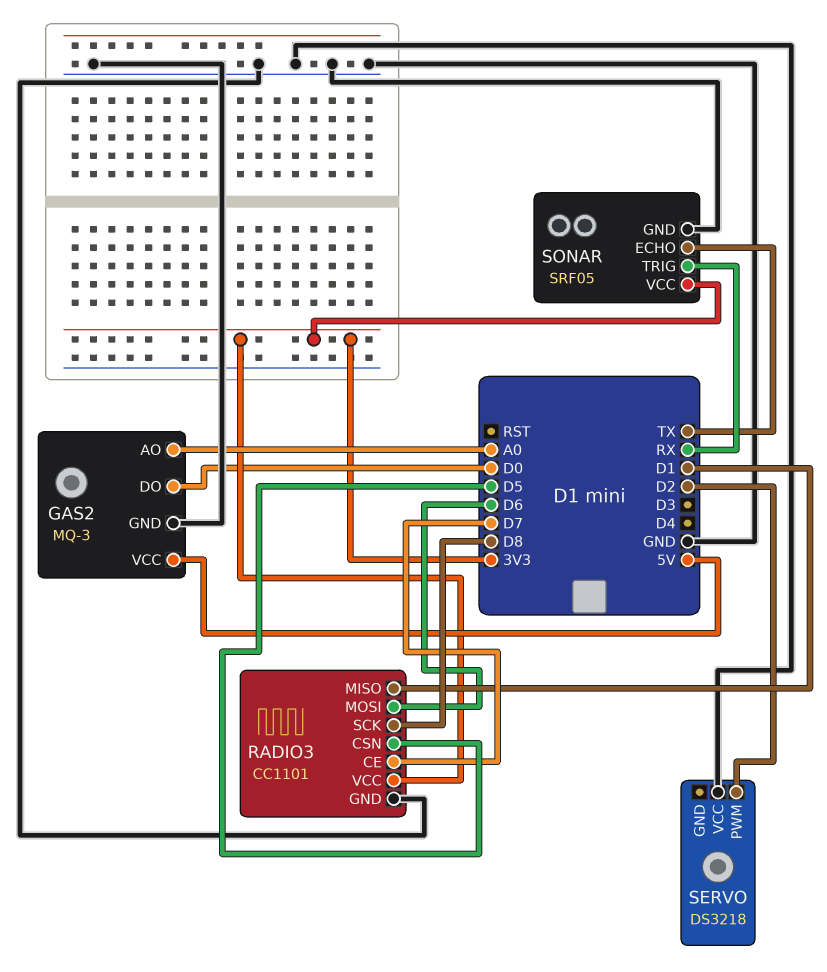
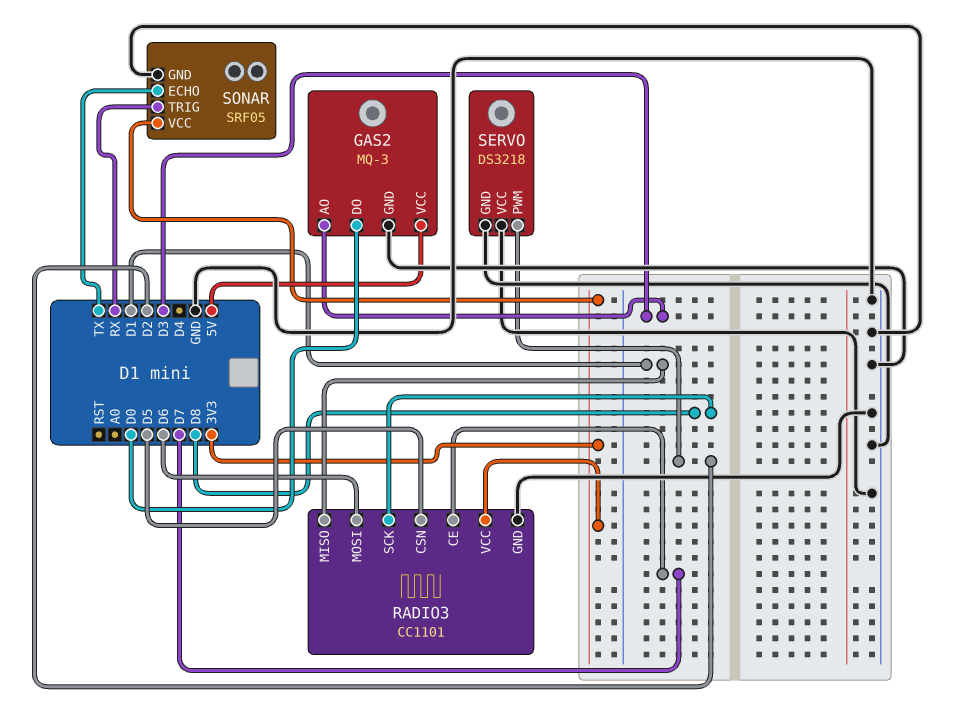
GAS2 pin AO: A0 -> D3
SERVO pin GND: none -> GND

